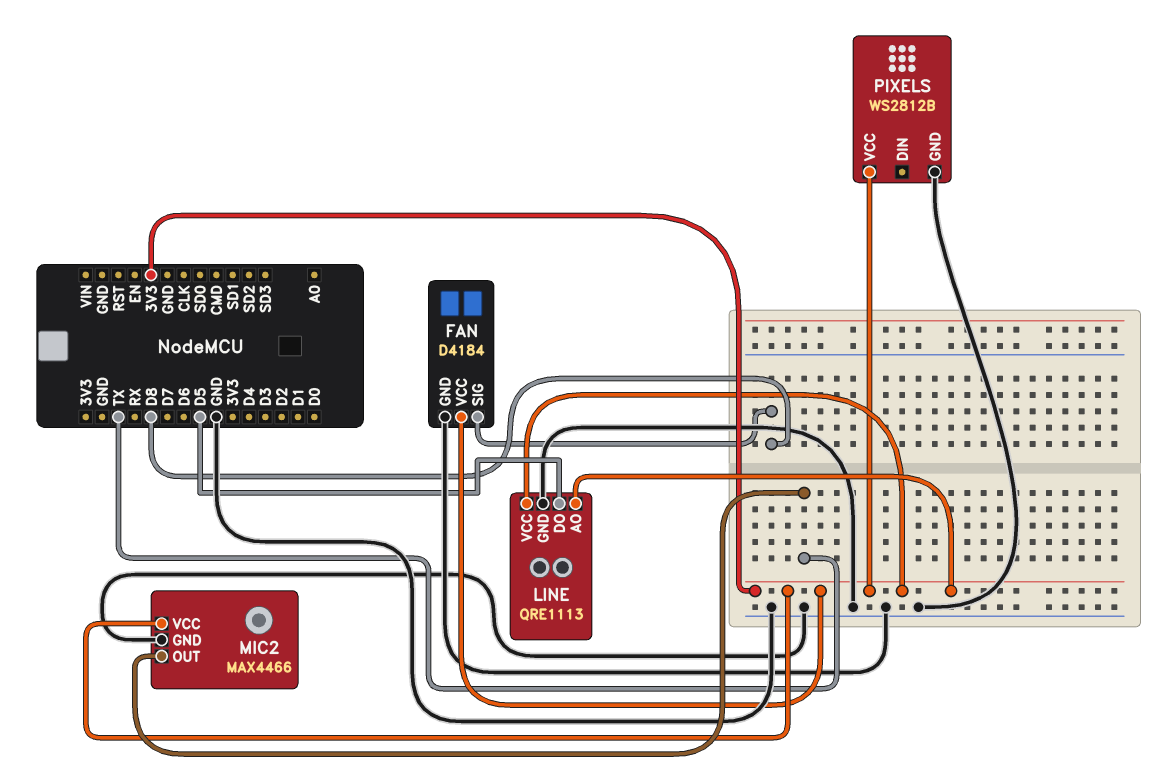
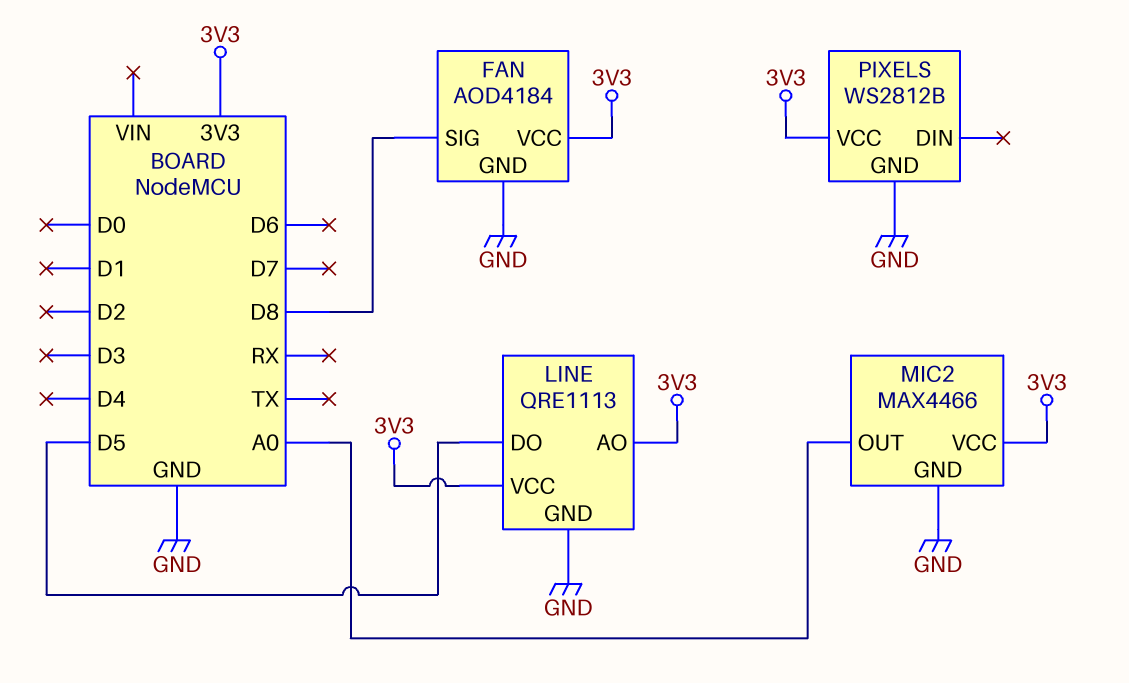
FAN: D4184 -> AOD4184
MIC2 pin OUT: TX -> A0

